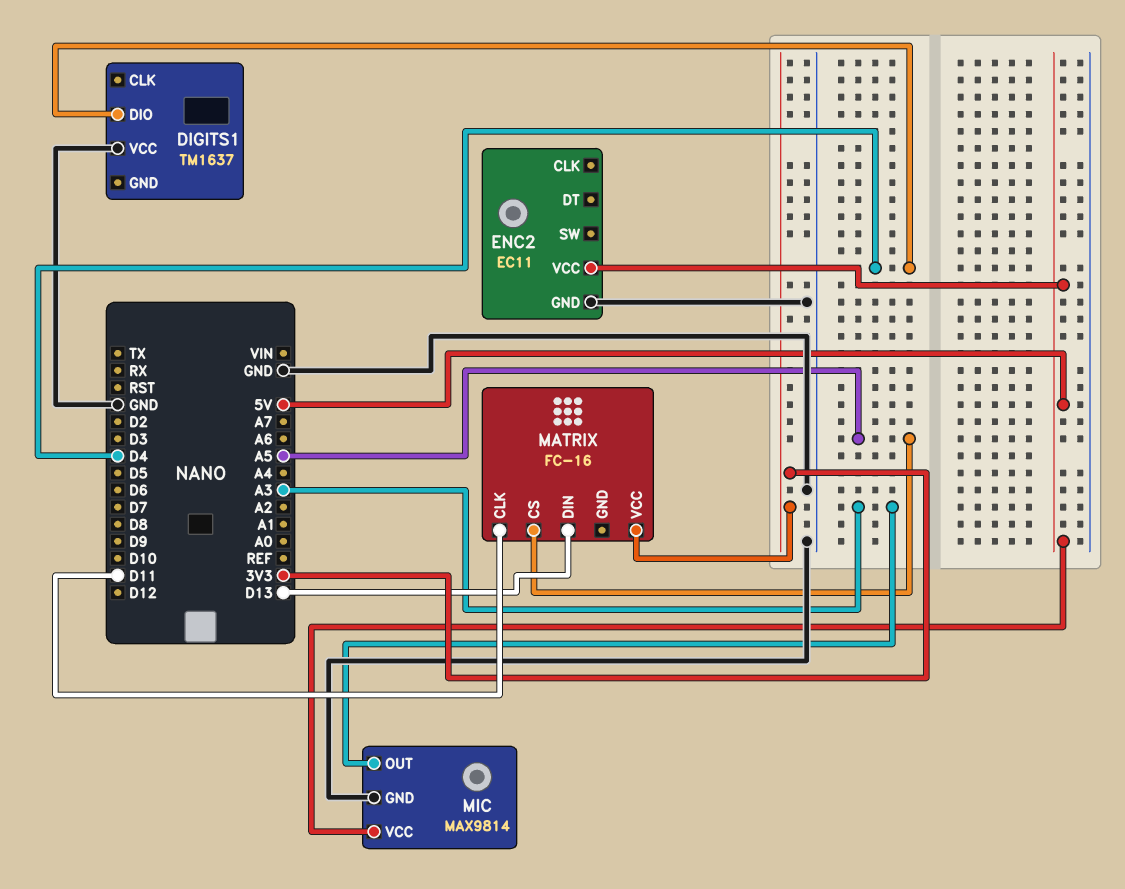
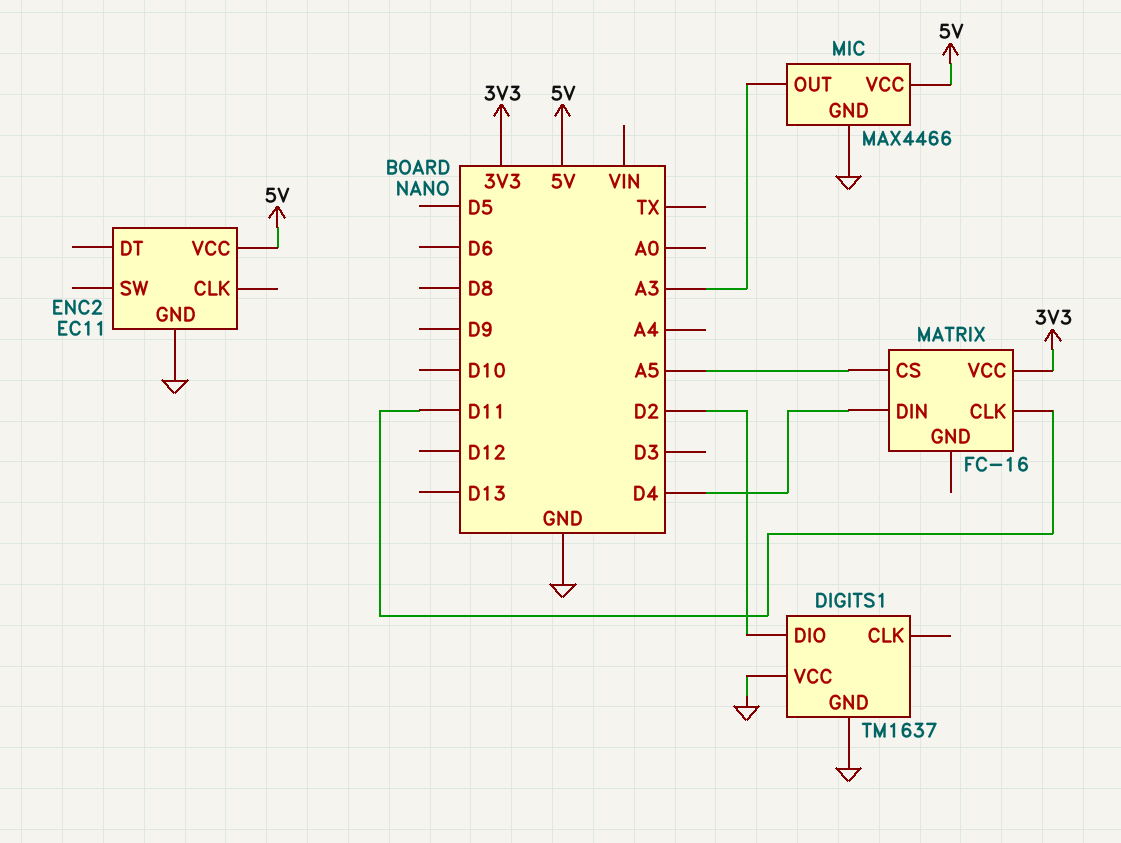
DIGITS1 pin DIO: D4 -> D2
DIGITS1 pin GND: none -> GND
MATRIX pin DIN: D13 -> D4
MIC: MAX9814 -> MAX4466

